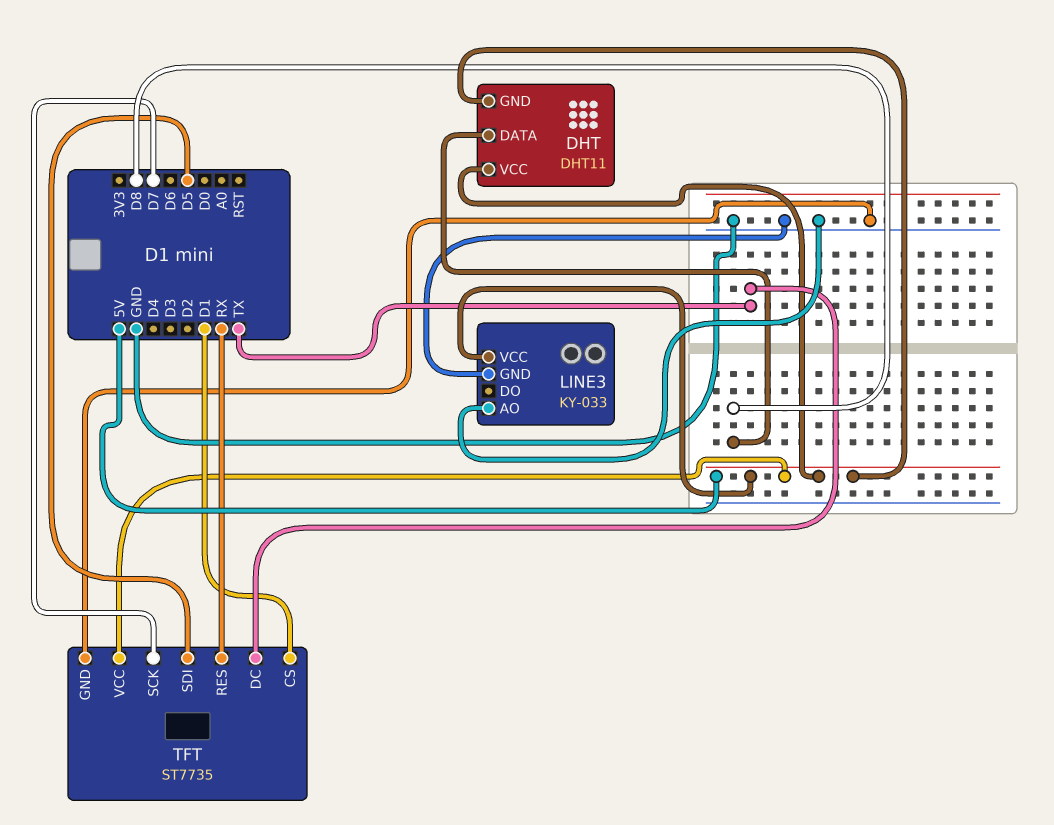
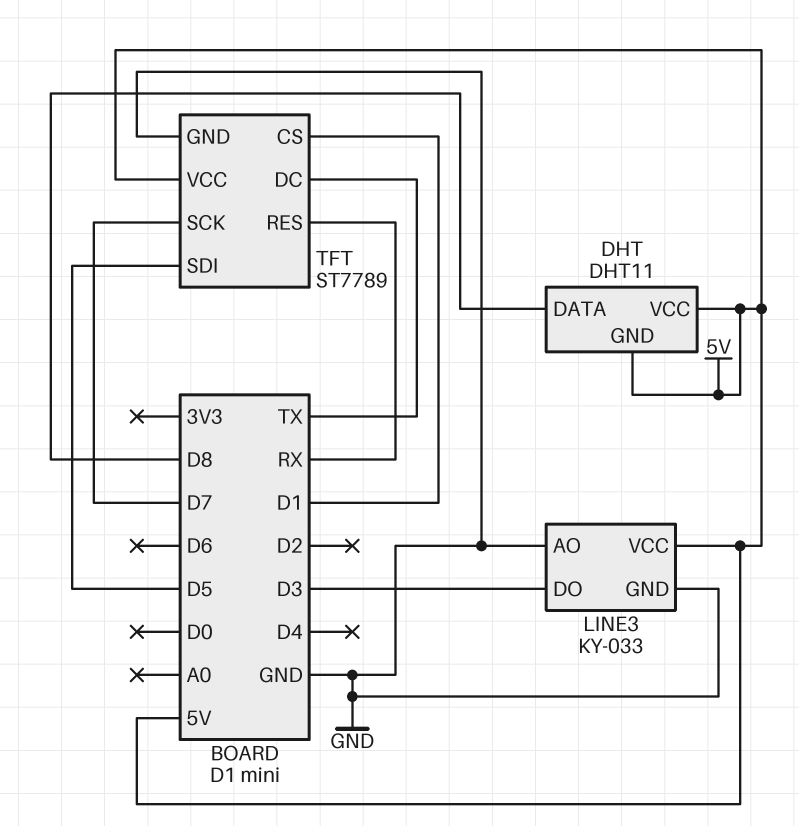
LINE3 pin DO: none -> D3
TFT: ST7735 -> ST7789

